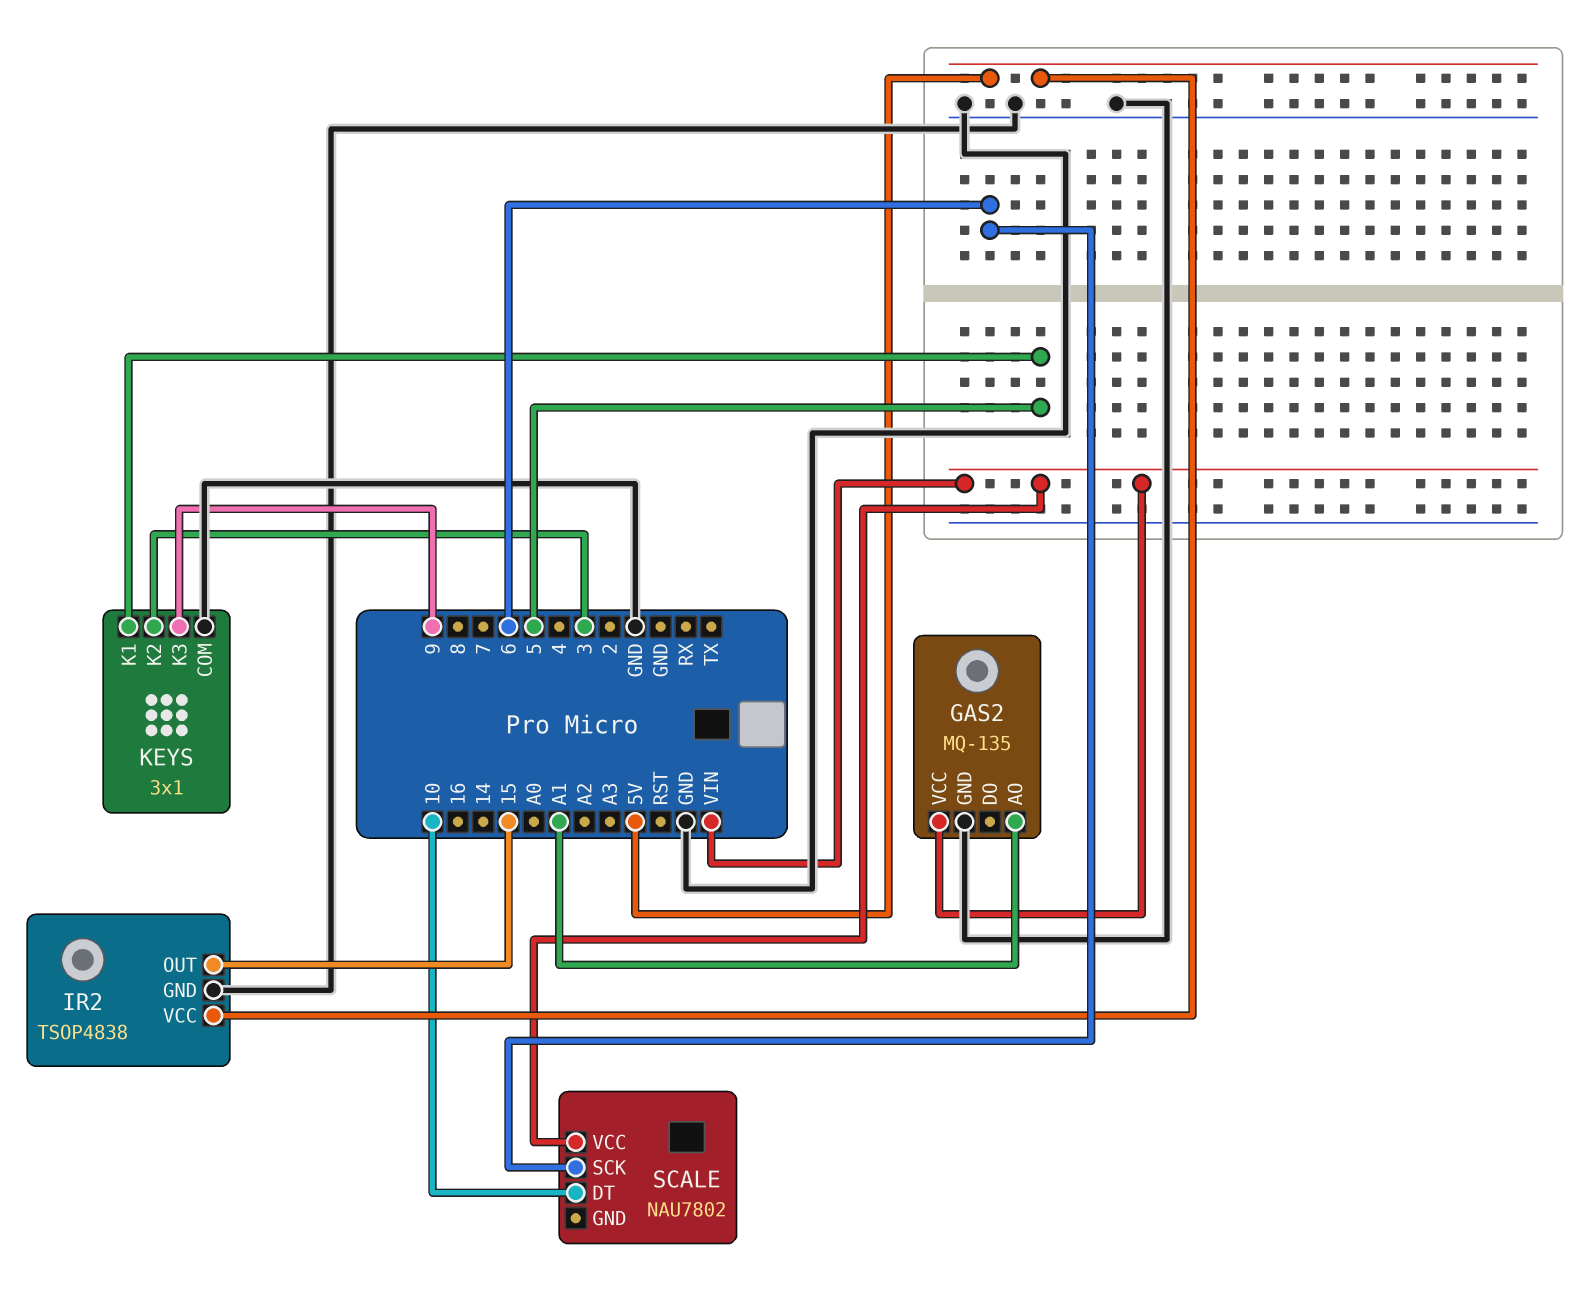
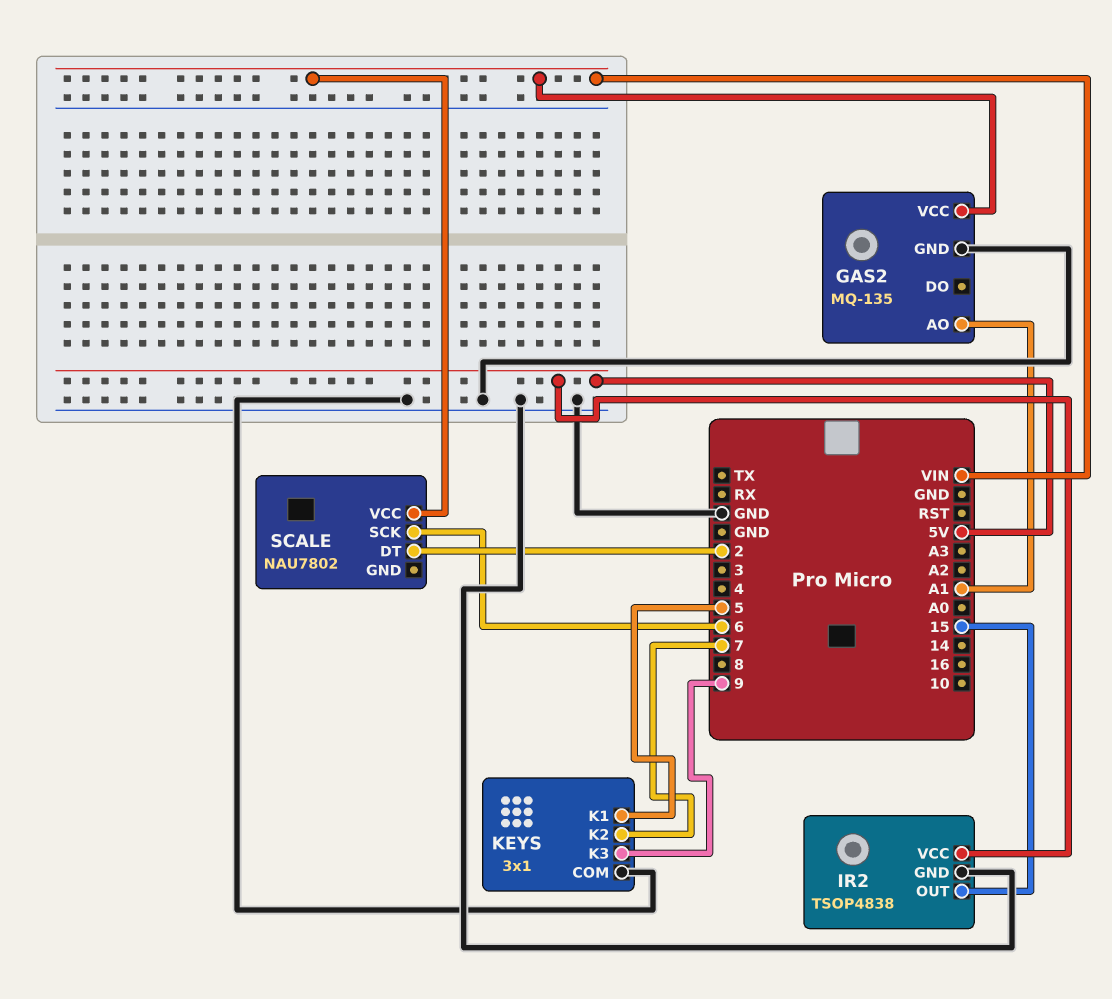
KEYS pin K2: 3 -> 7
SCALE pin DT: 10 -> 2

